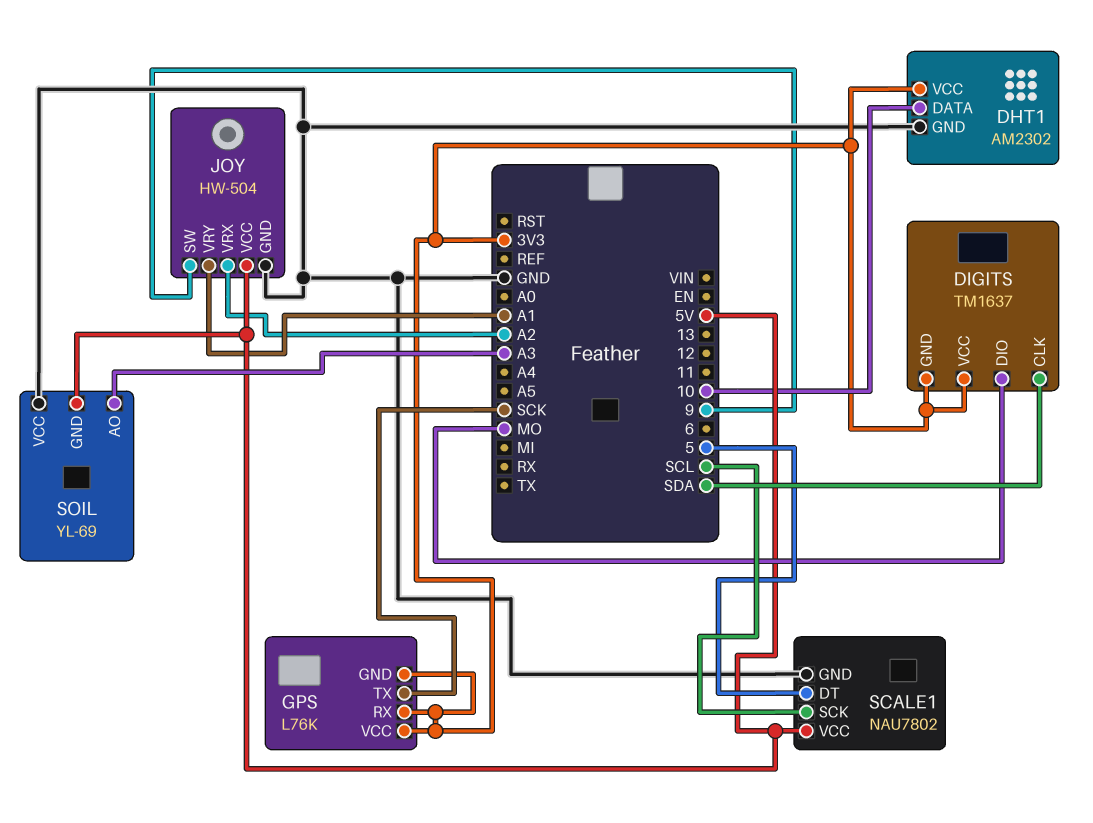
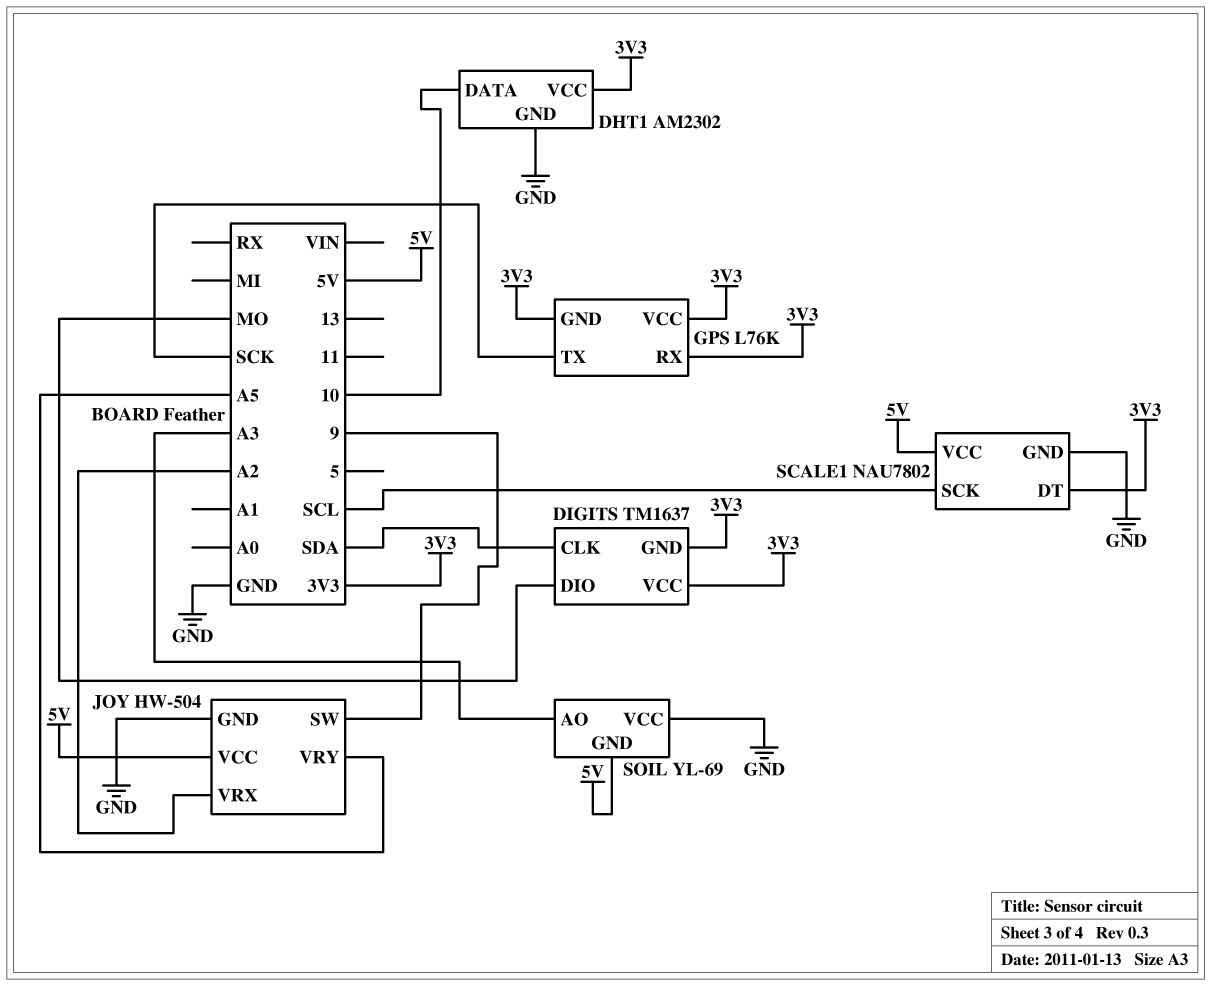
JOY pin VRY: A1 -> A5
SCALE1 pin DT: 5 -> 3V3

